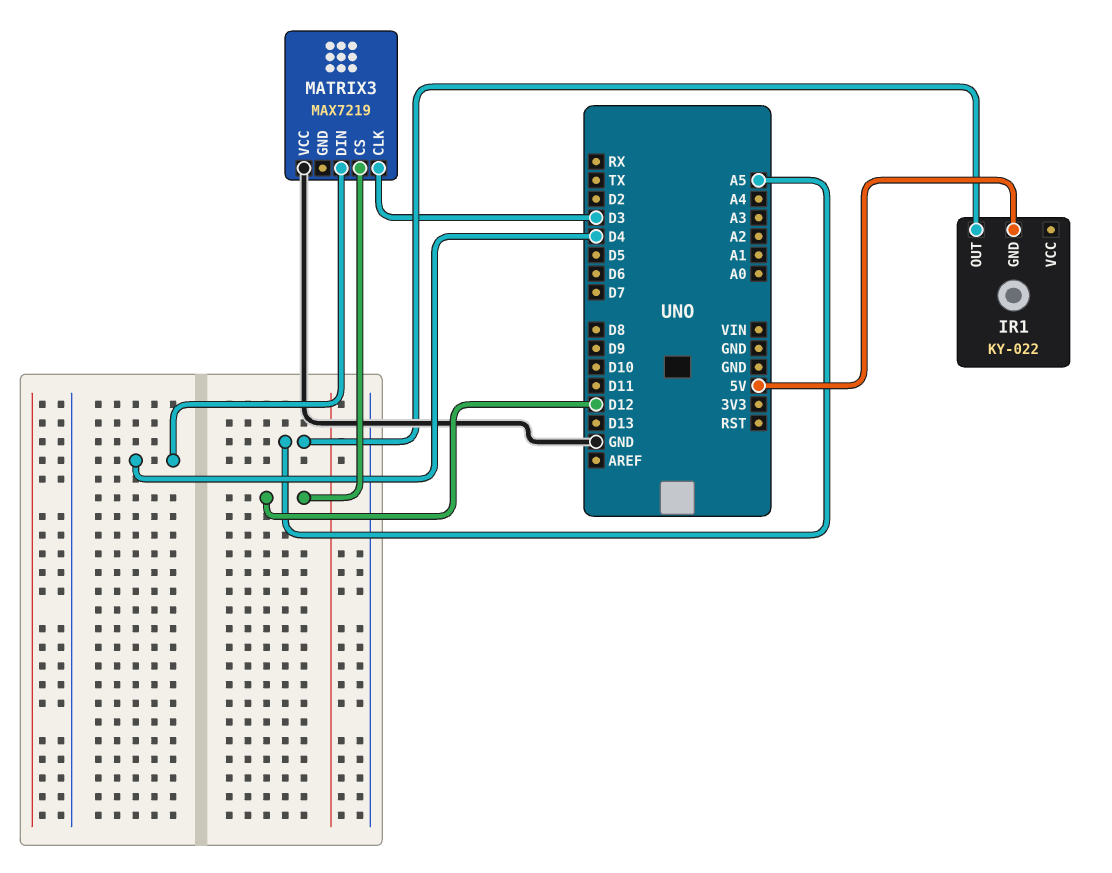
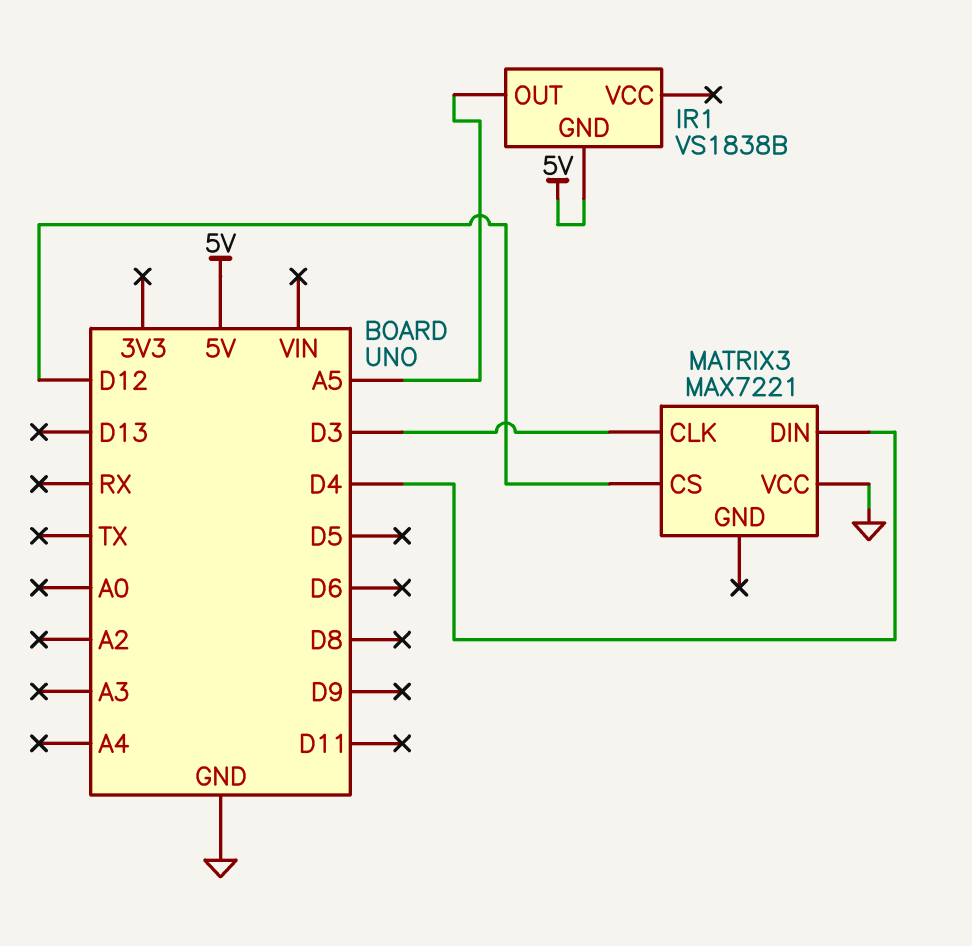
IR1: KY-022 -> VS1838B
MATRIX3: MAX7219 -> MAX7221

